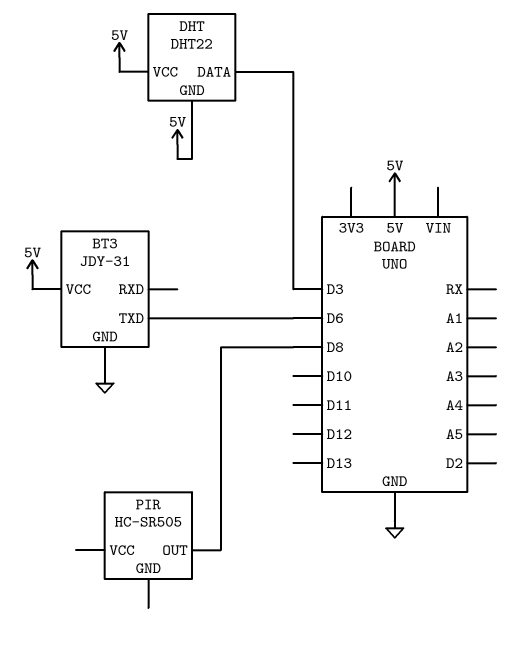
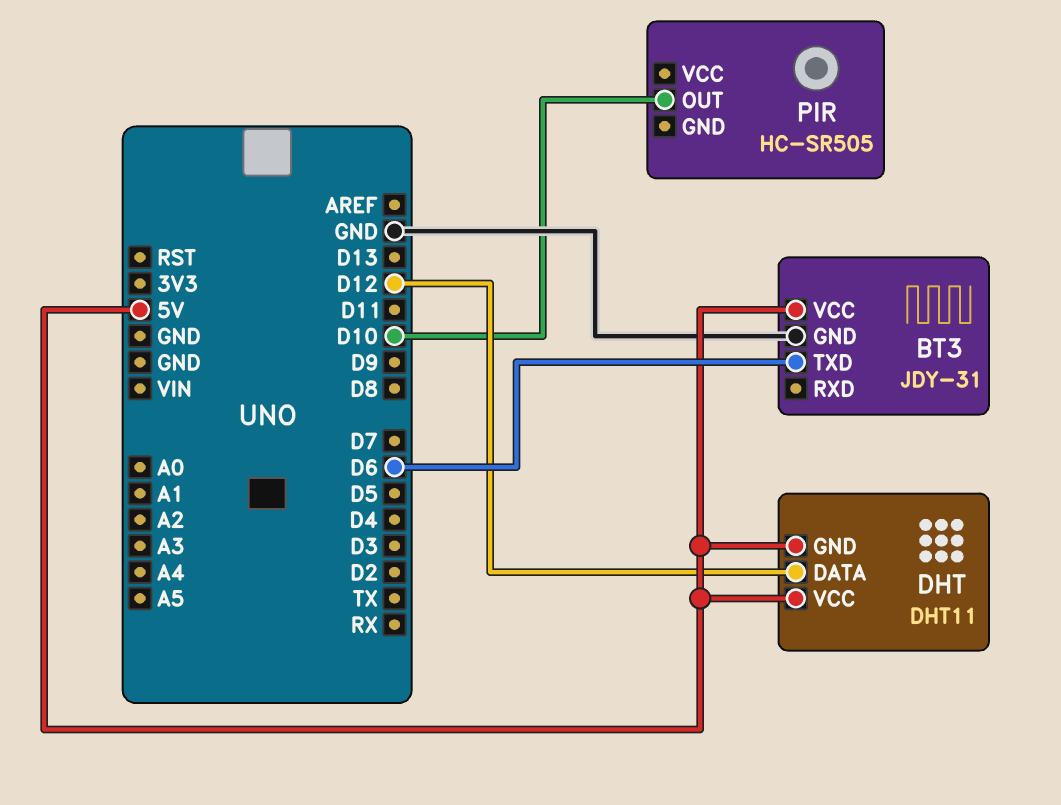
DHT: DHT22 -> DHT11
DHT pin DATA: D3 -> D12
PIR pin OUT: D8 -> D10

